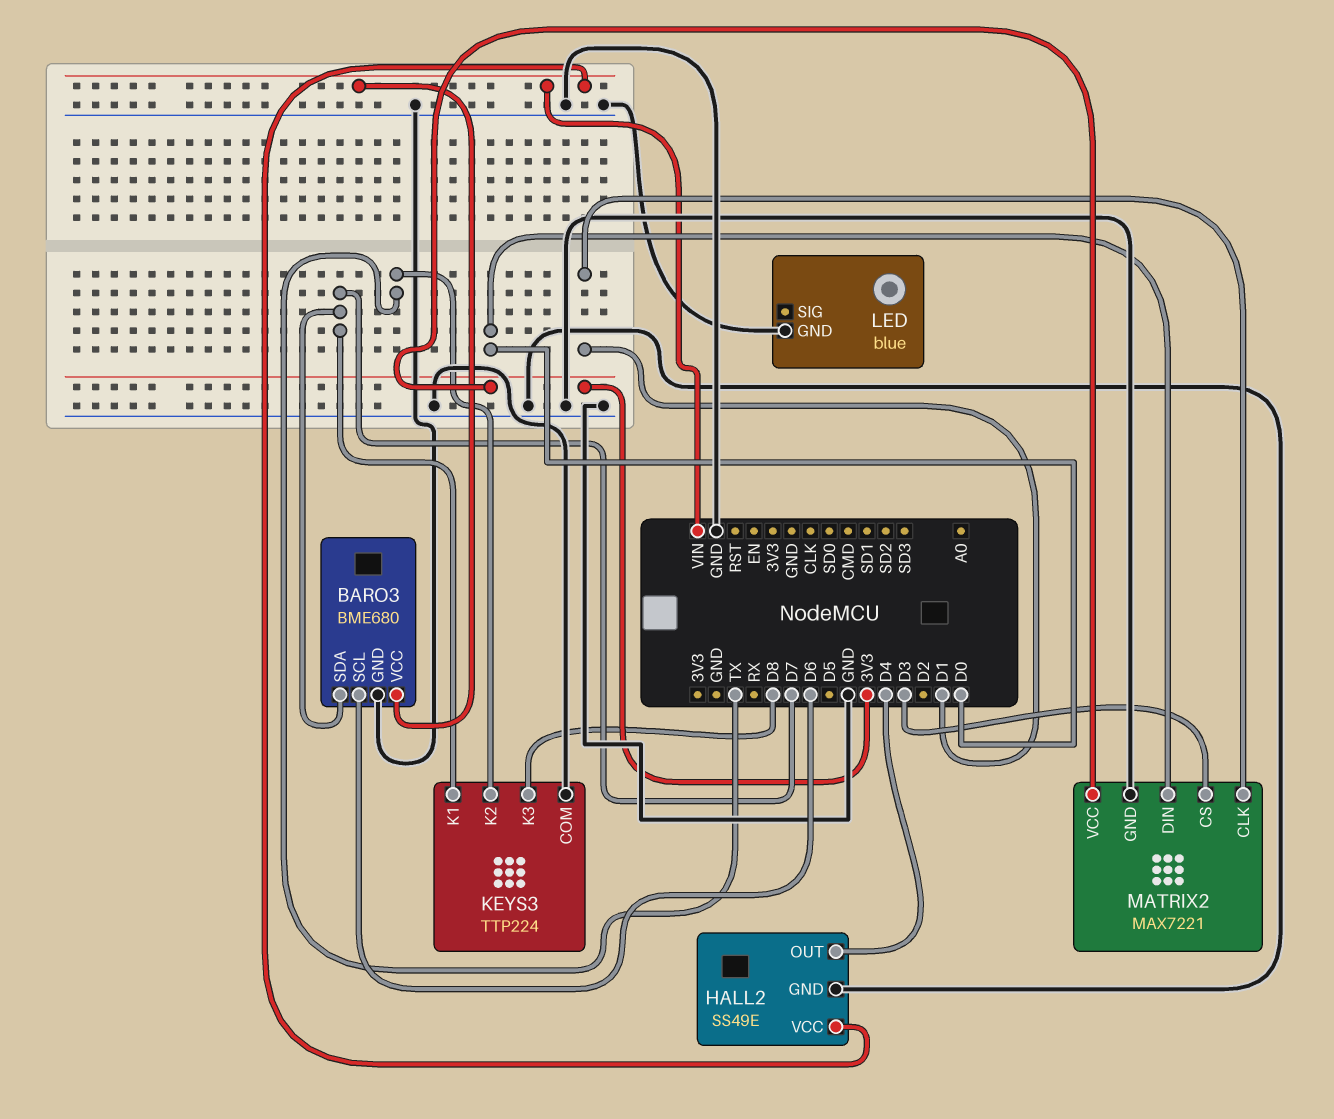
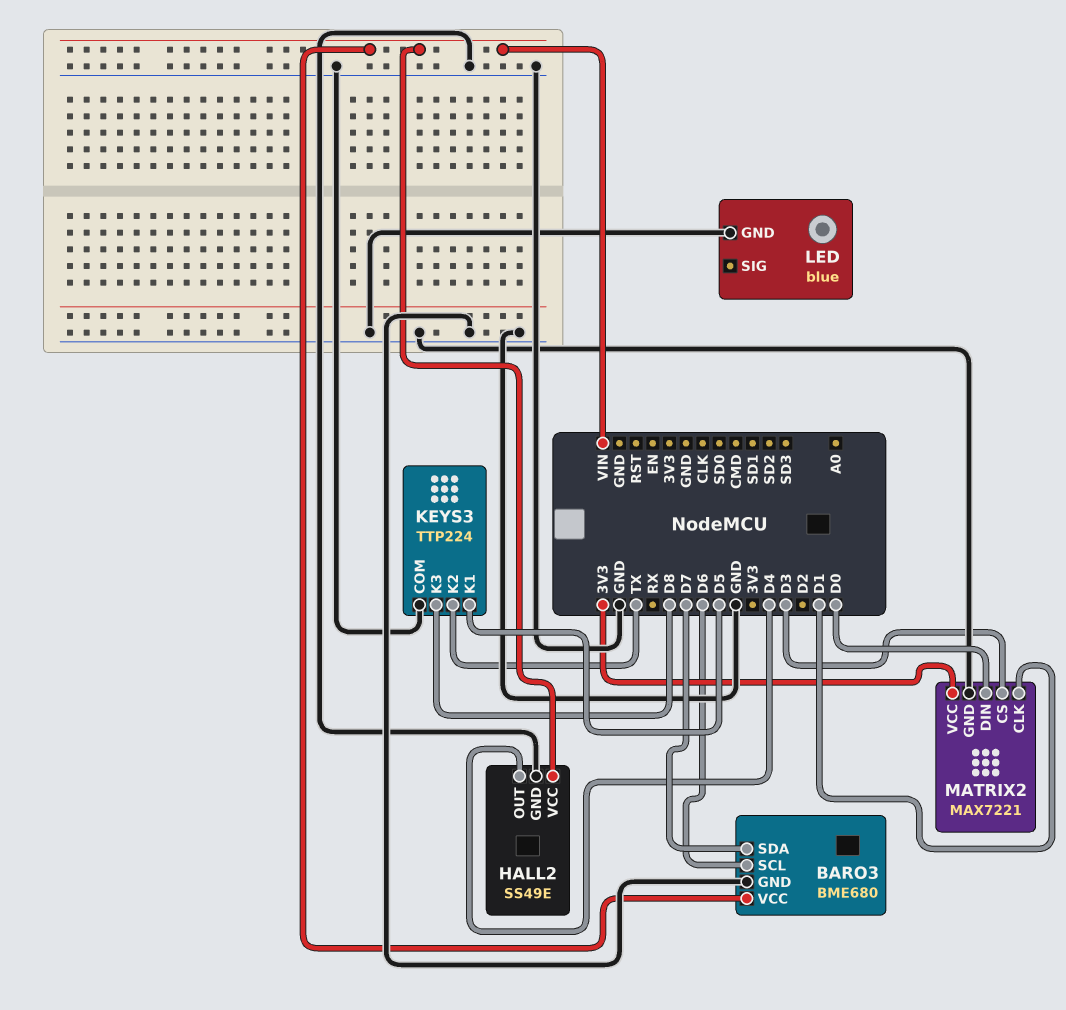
KEYS3 pin K1: D7 -> D5

